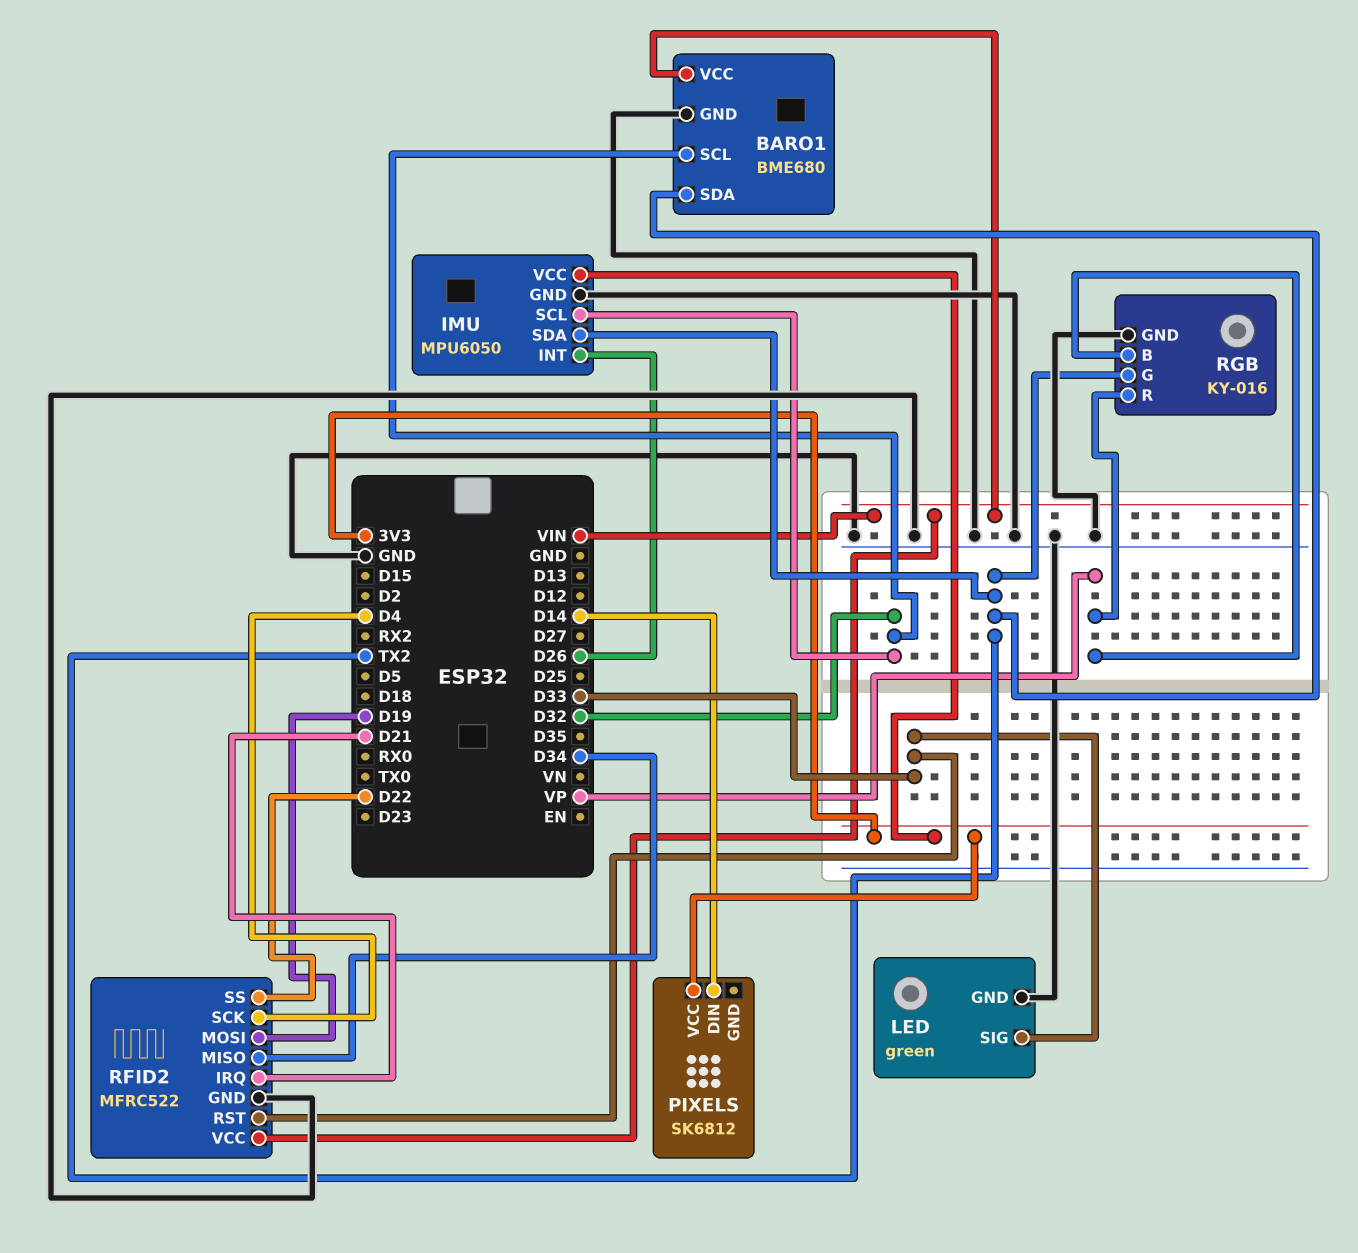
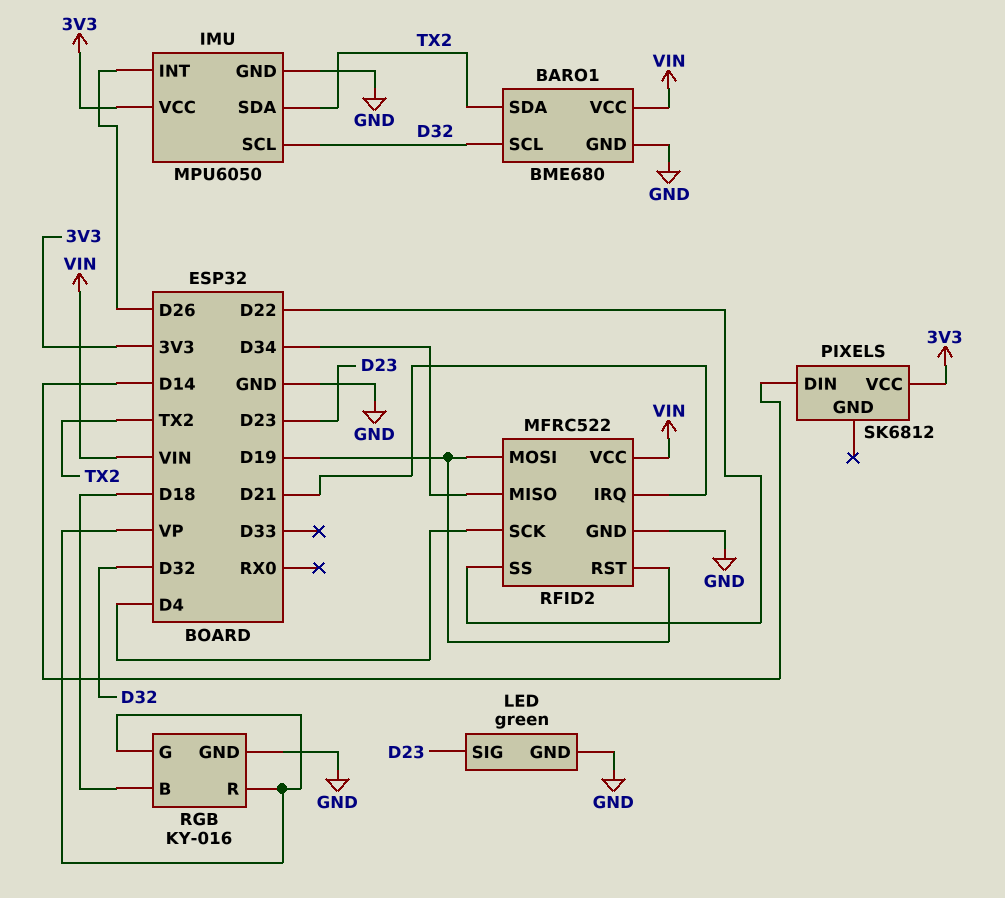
LED pin SIG: D33 -> D23
RFID2 pin RST: D33 -> D19
RGB pin B: VP -> D18
RGB pin G: TX2 -> VP

